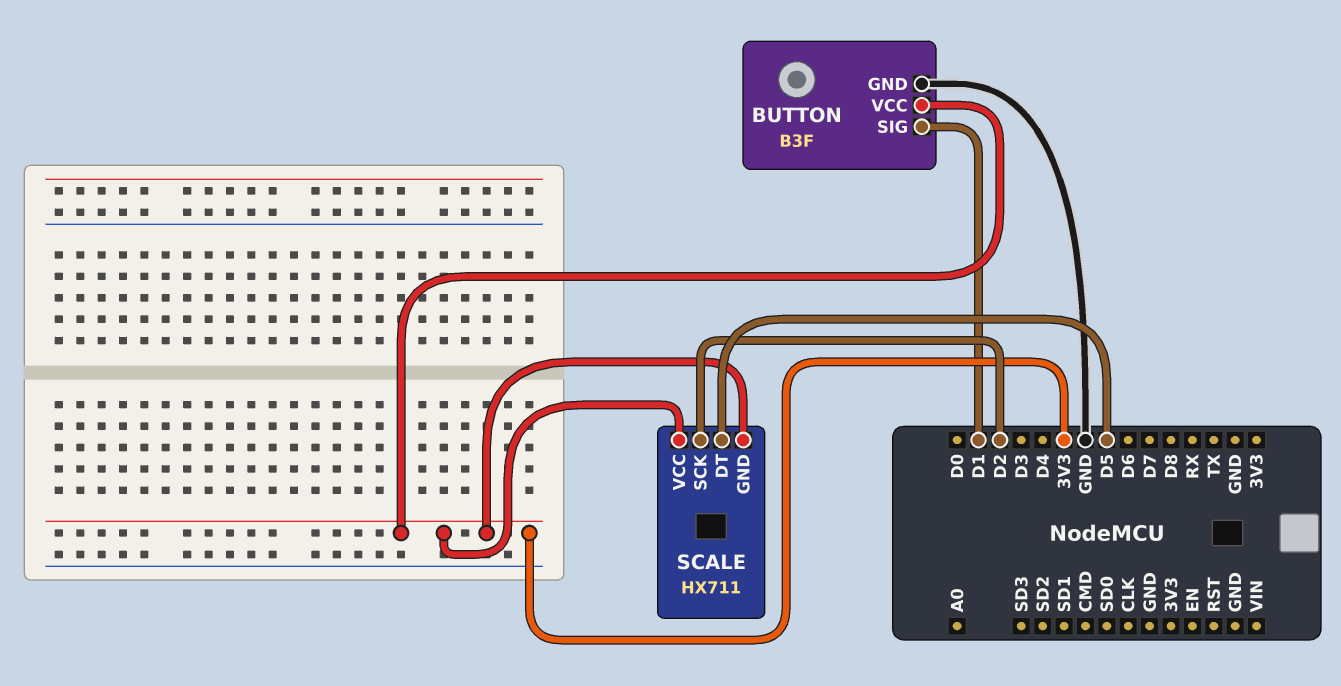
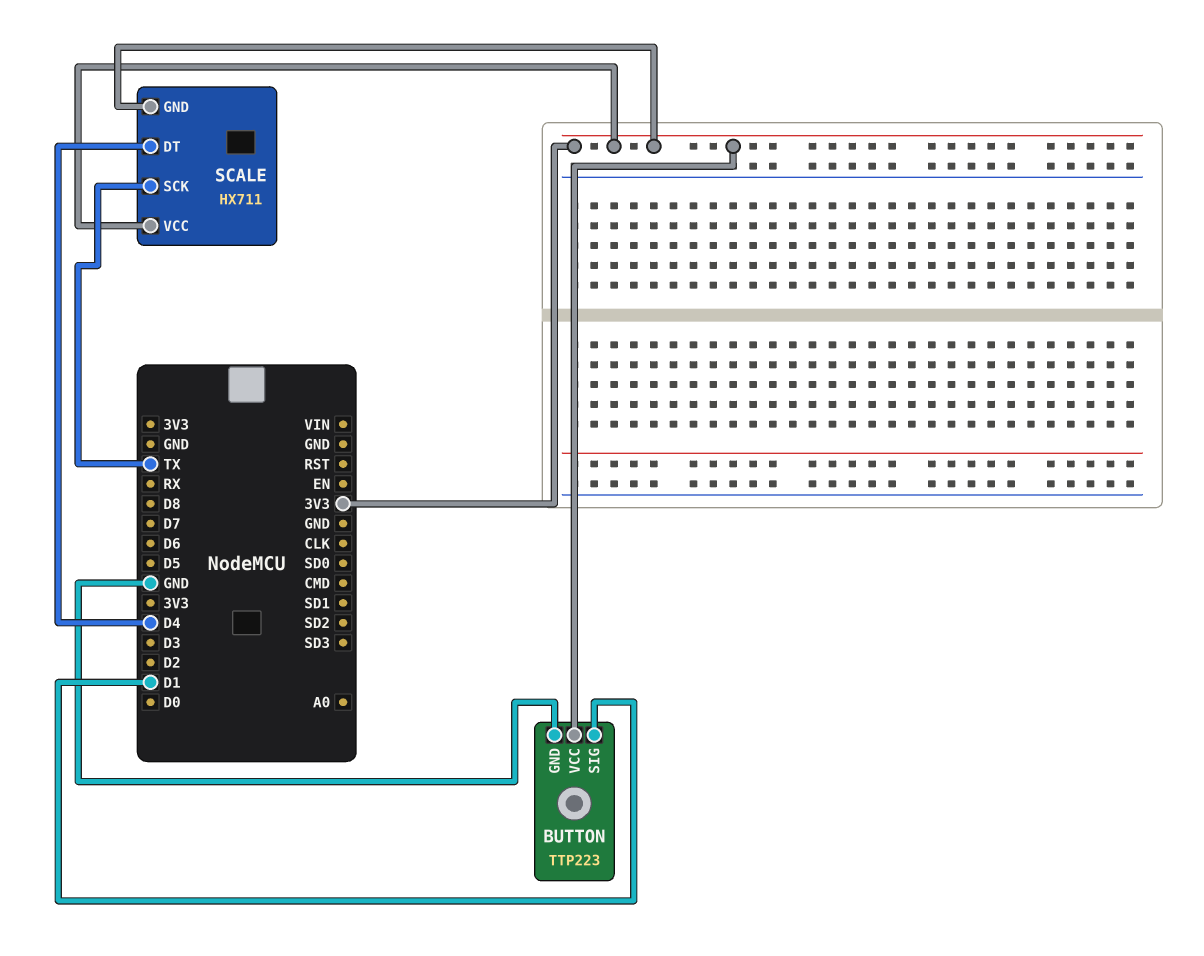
BUTTON: B3F -> TTP223
SCALE pin DT: D5 -> D4
SCALE pin SCK: D2 -> TX

